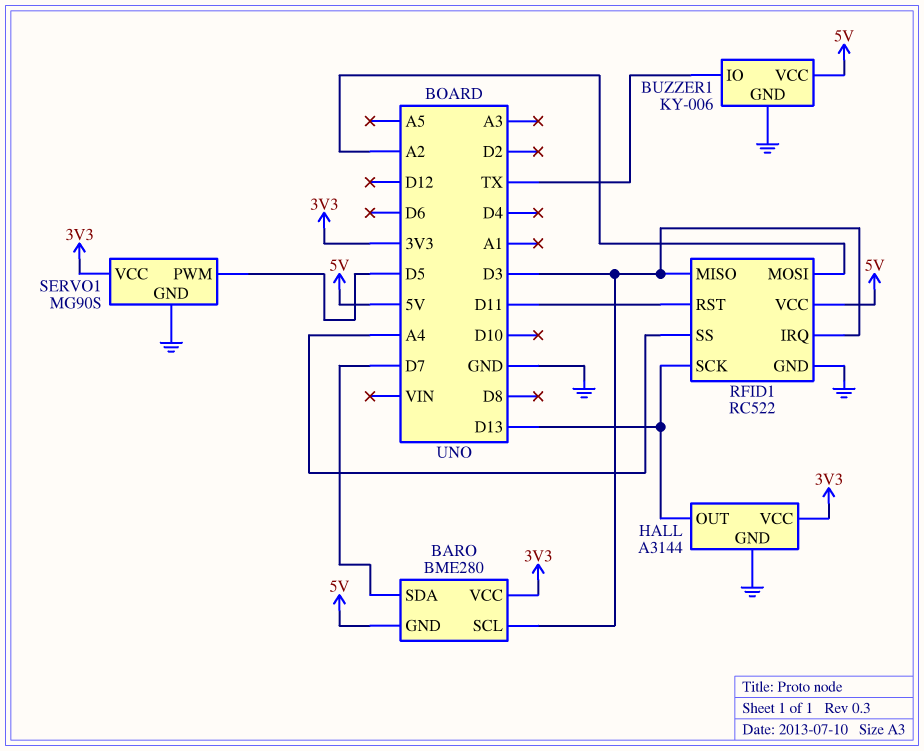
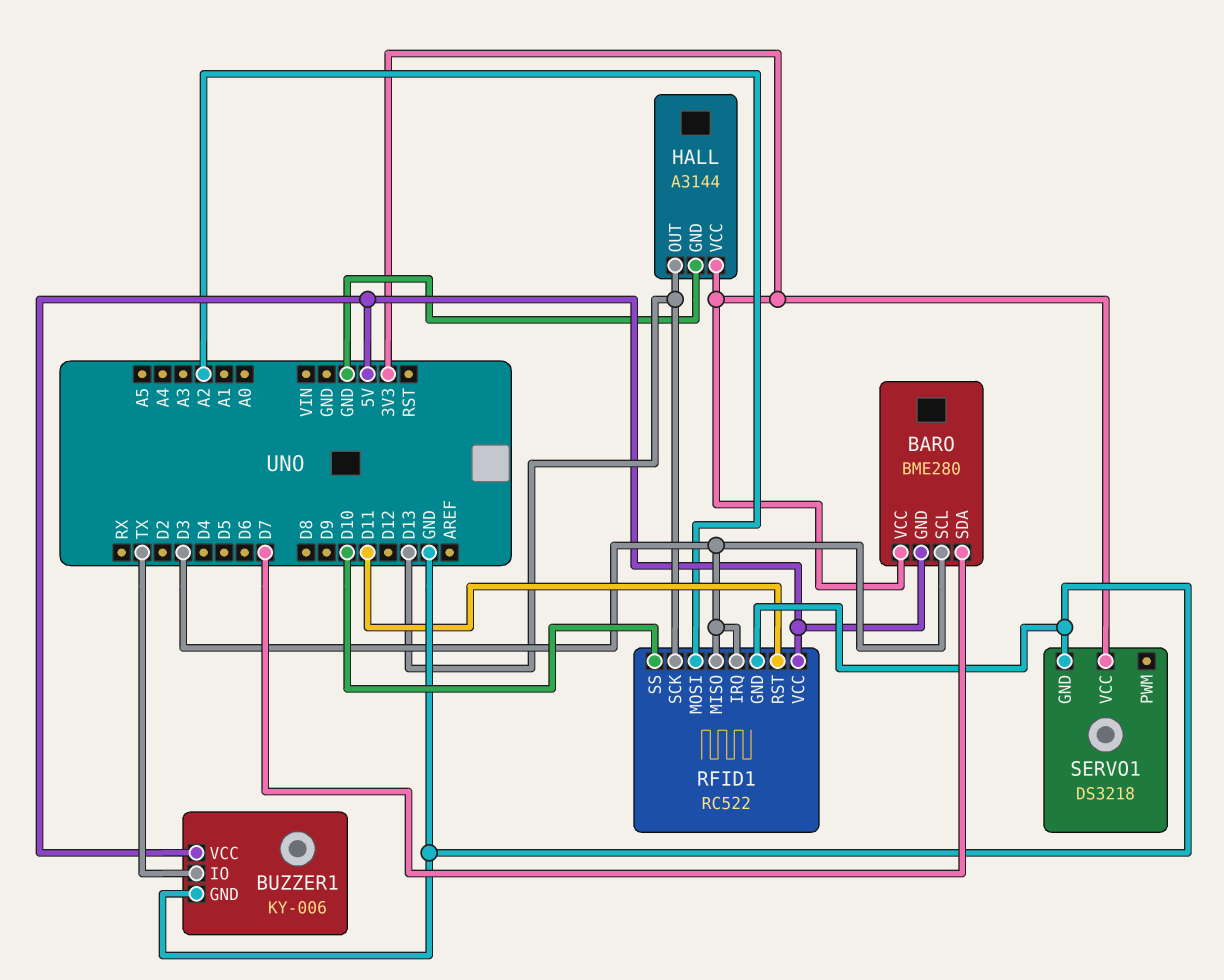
RFID1 pin SS: A4 -> D10
SERVO1: MG90S -> DS3218
SERVO1 pin PWM: D5 -> none

